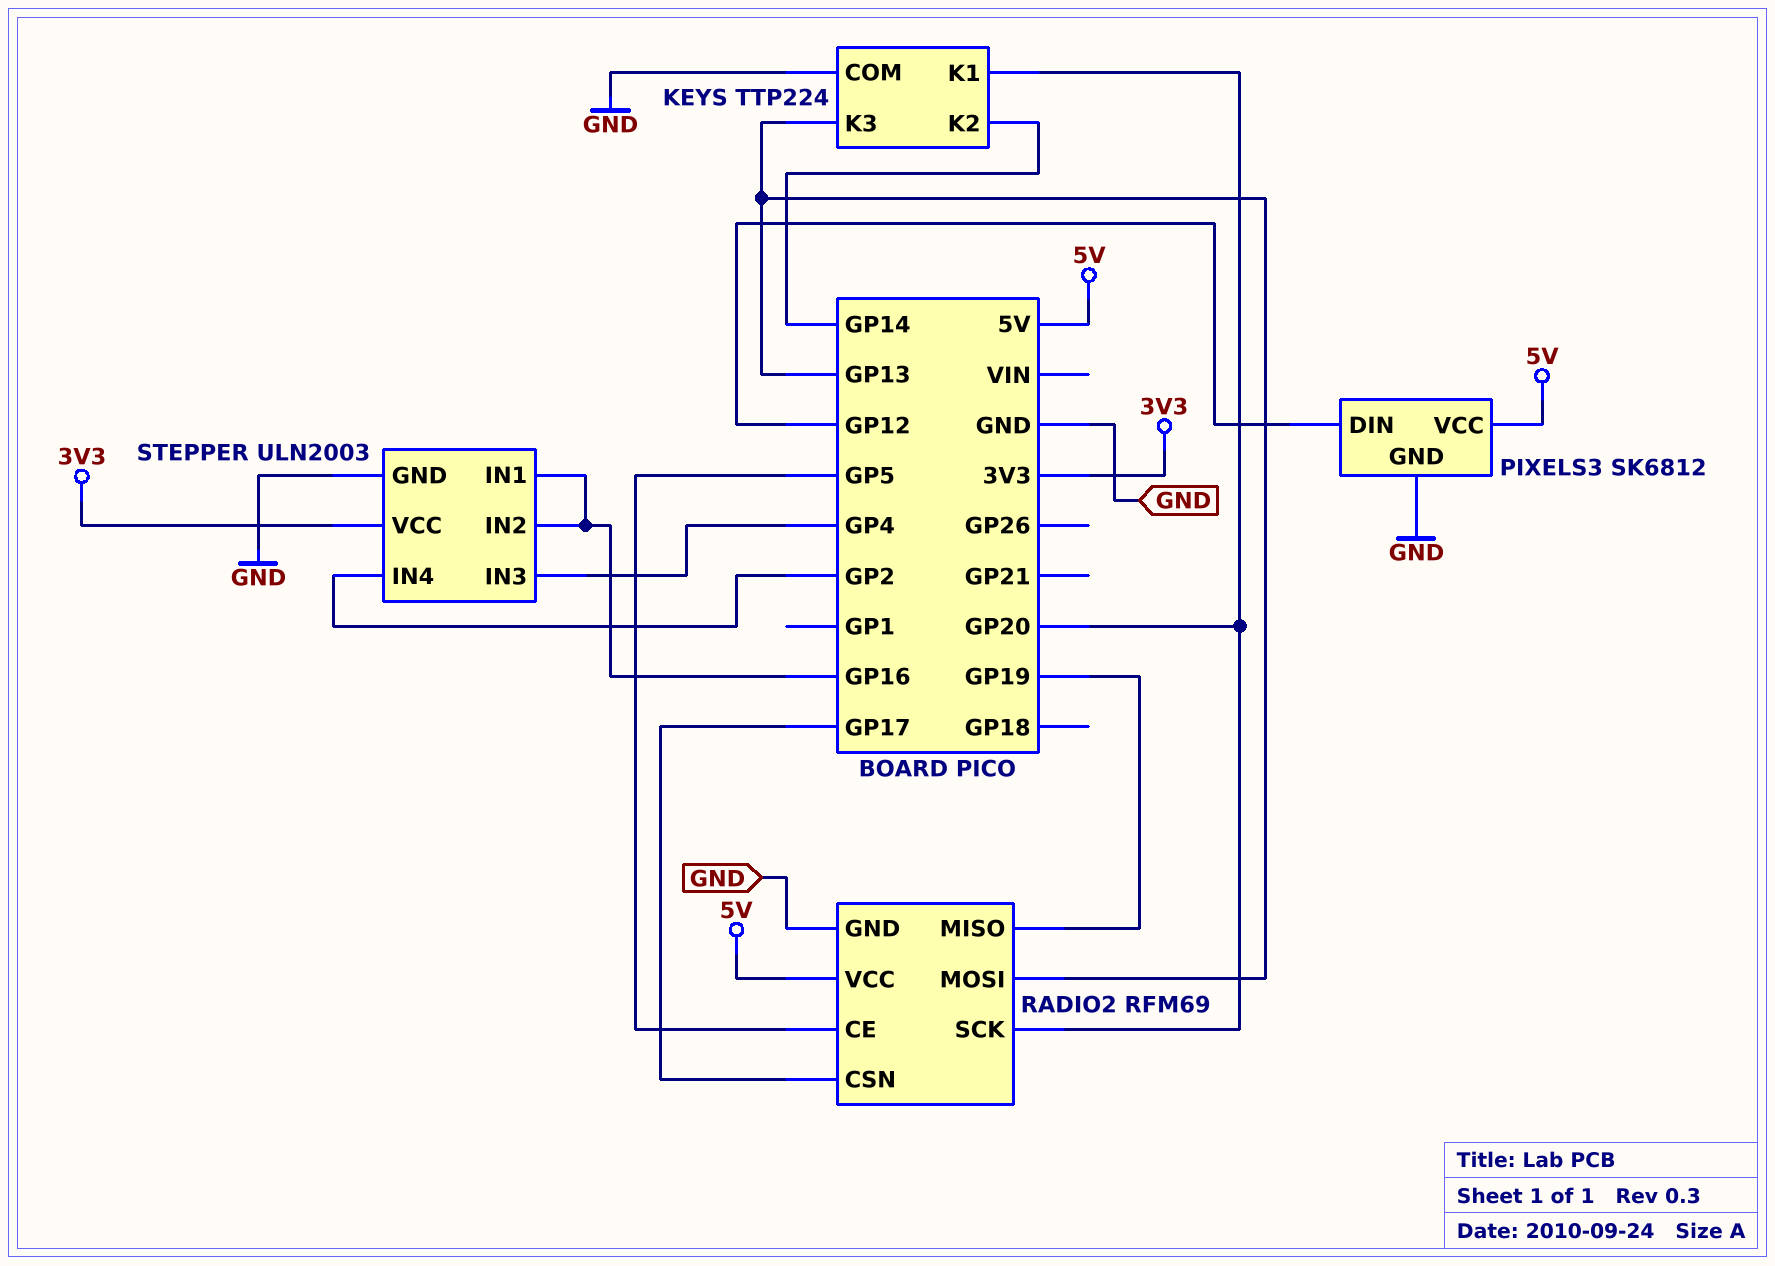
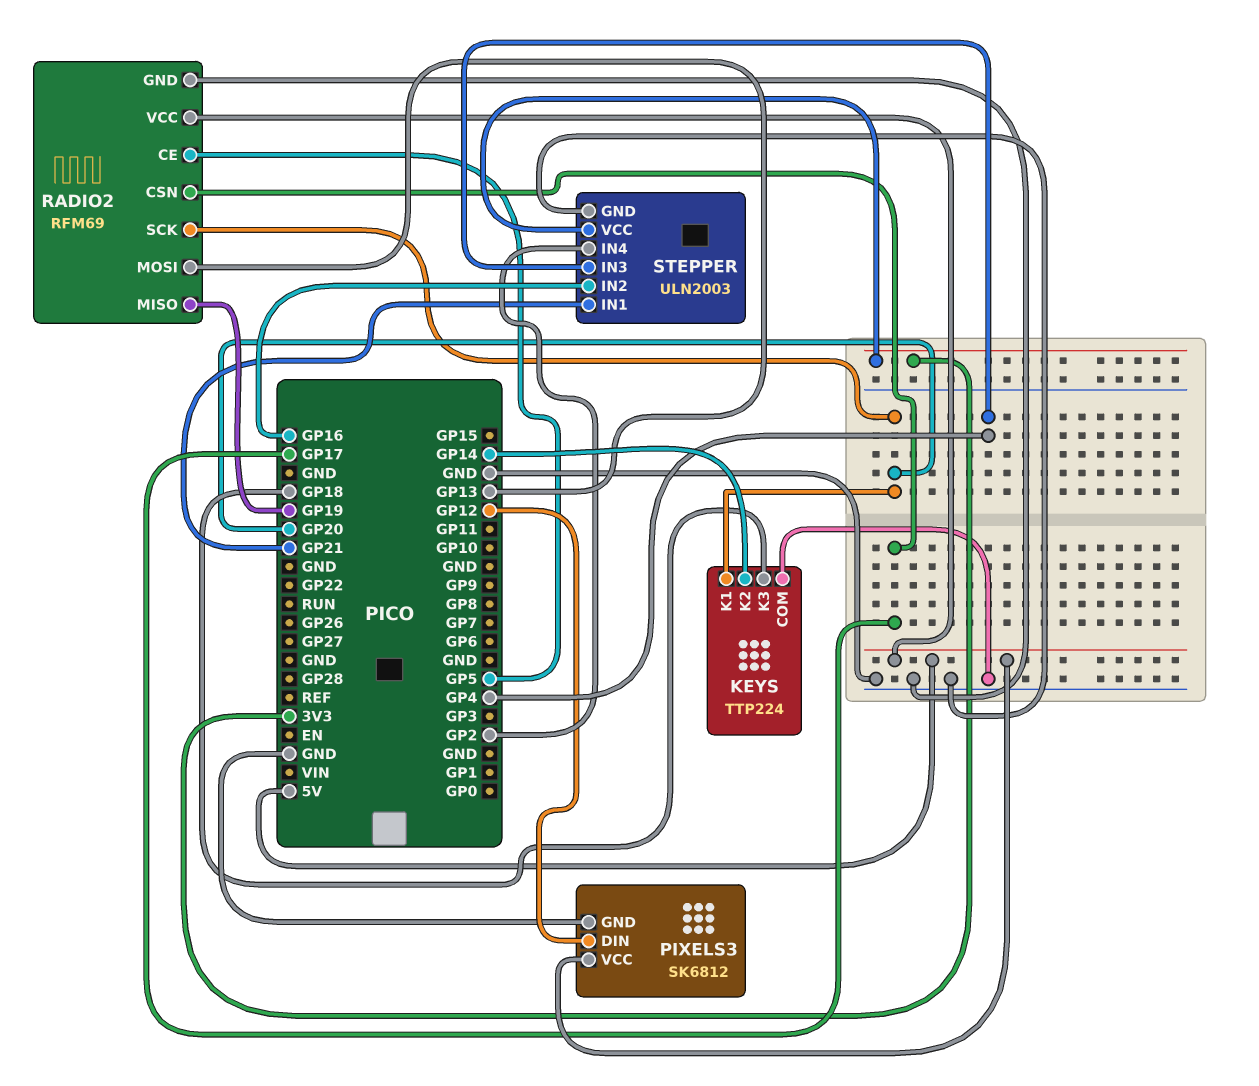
KEYS pin K3: GP13 -> GP18
STEPPER pin IN1: GP16 -> GP21

